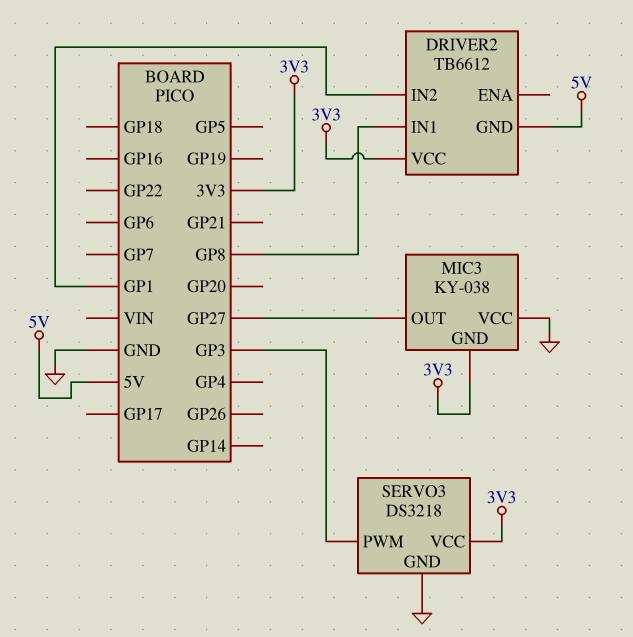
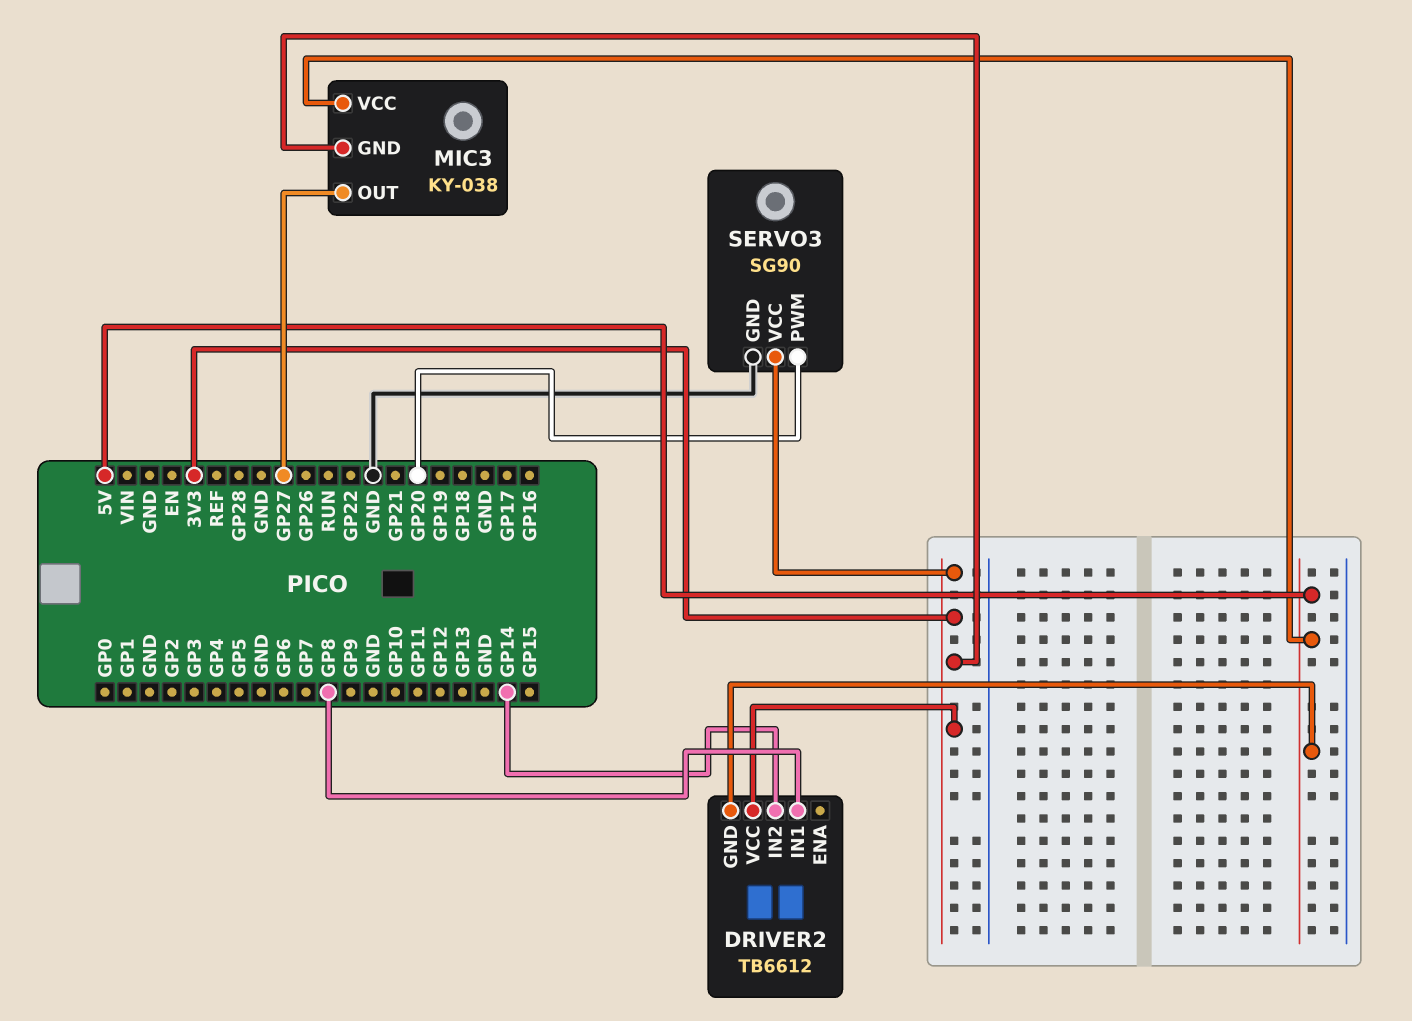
DRIVER2 pin IN2: GP1 -> GP14
MIC3 pin VCC: GND -> 5V
SERVO3: DS3218 -> SG90
SERVO3 pin PWM: GP3 -> GP20

